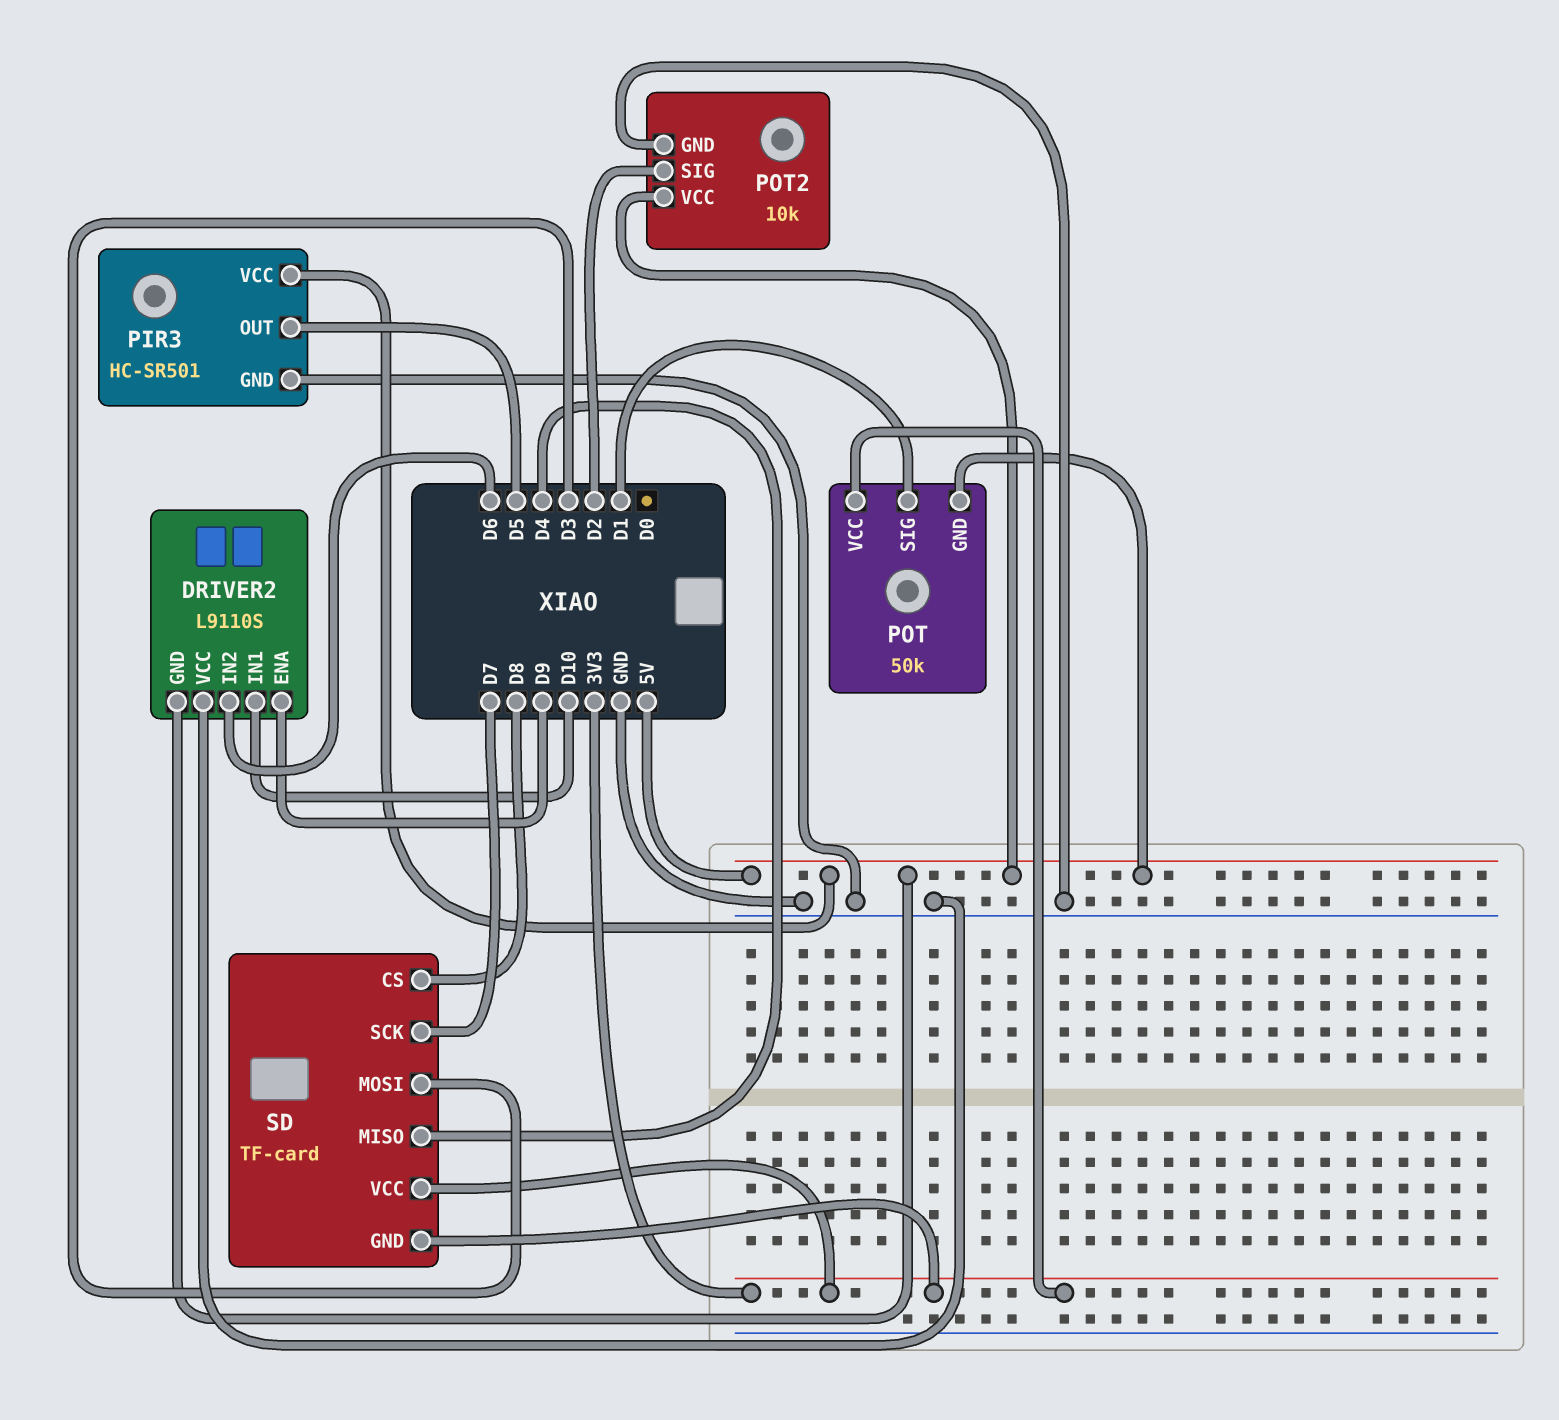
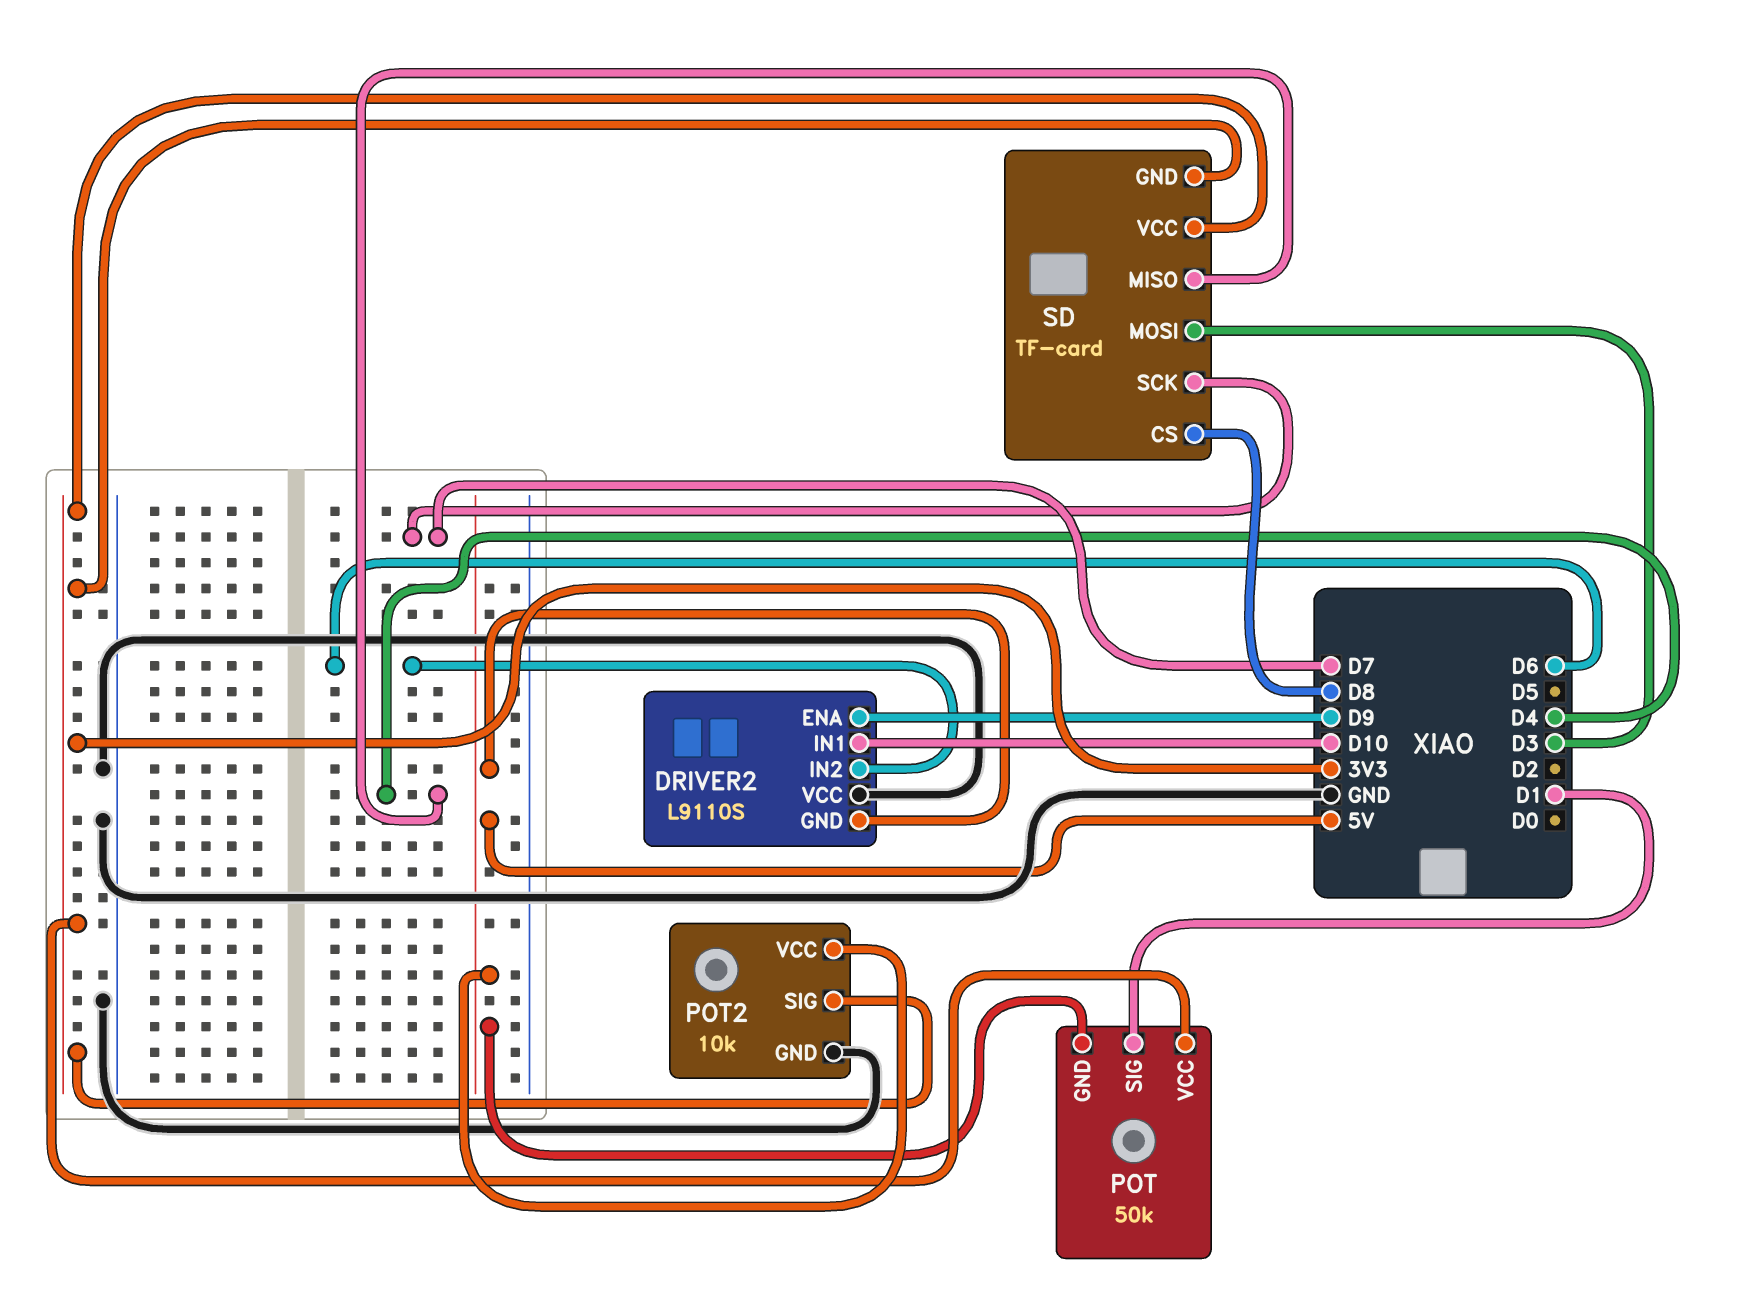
PIR3: HC-SR501 -> none
PIR3 pin GND: GND -> none
PIR3 pin OUT: D5 -> none
PIR3 pin VCC: 5V -> none
POT2 pin SIG: D2 -> 3V3

